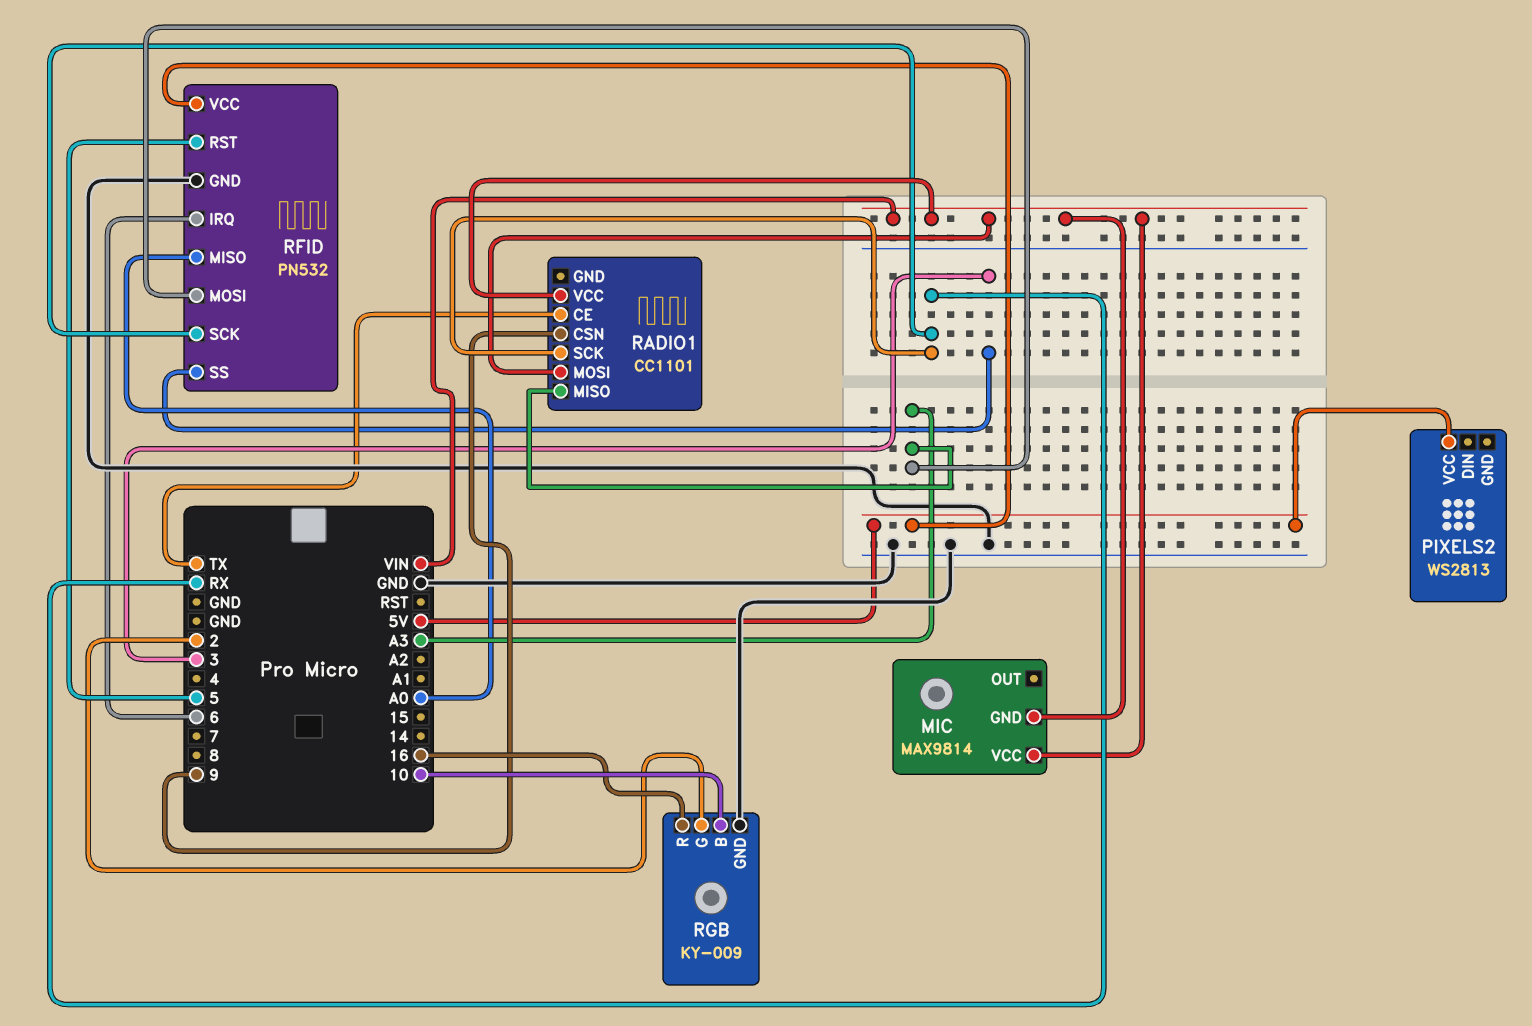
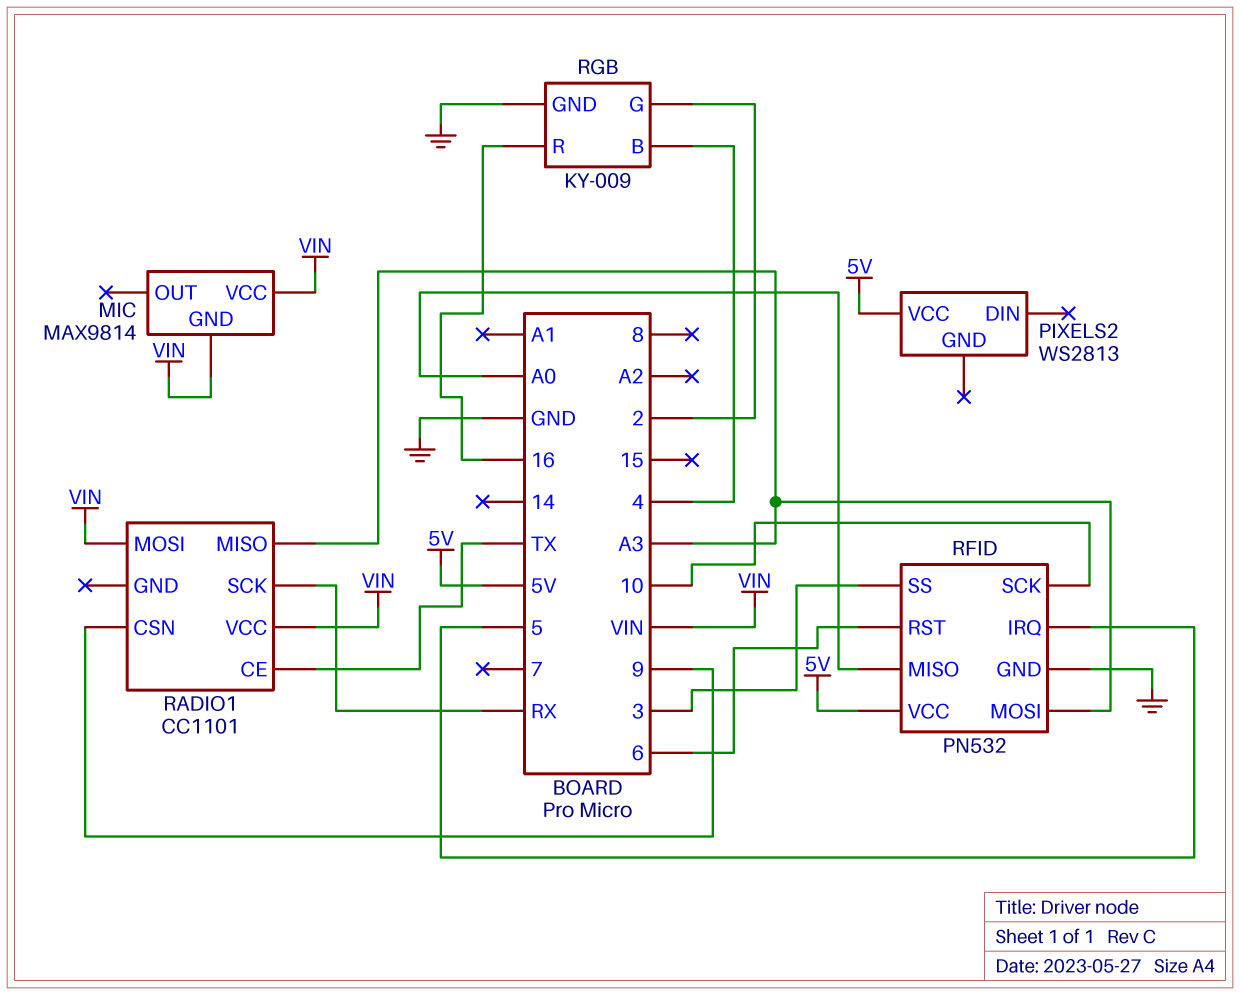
RFID pin IRQ: 6 -> 5
RFID pin RST: 5 -> 6
RFID pin SCK: RX -> 10
RGB pin B: 10 -> 4

